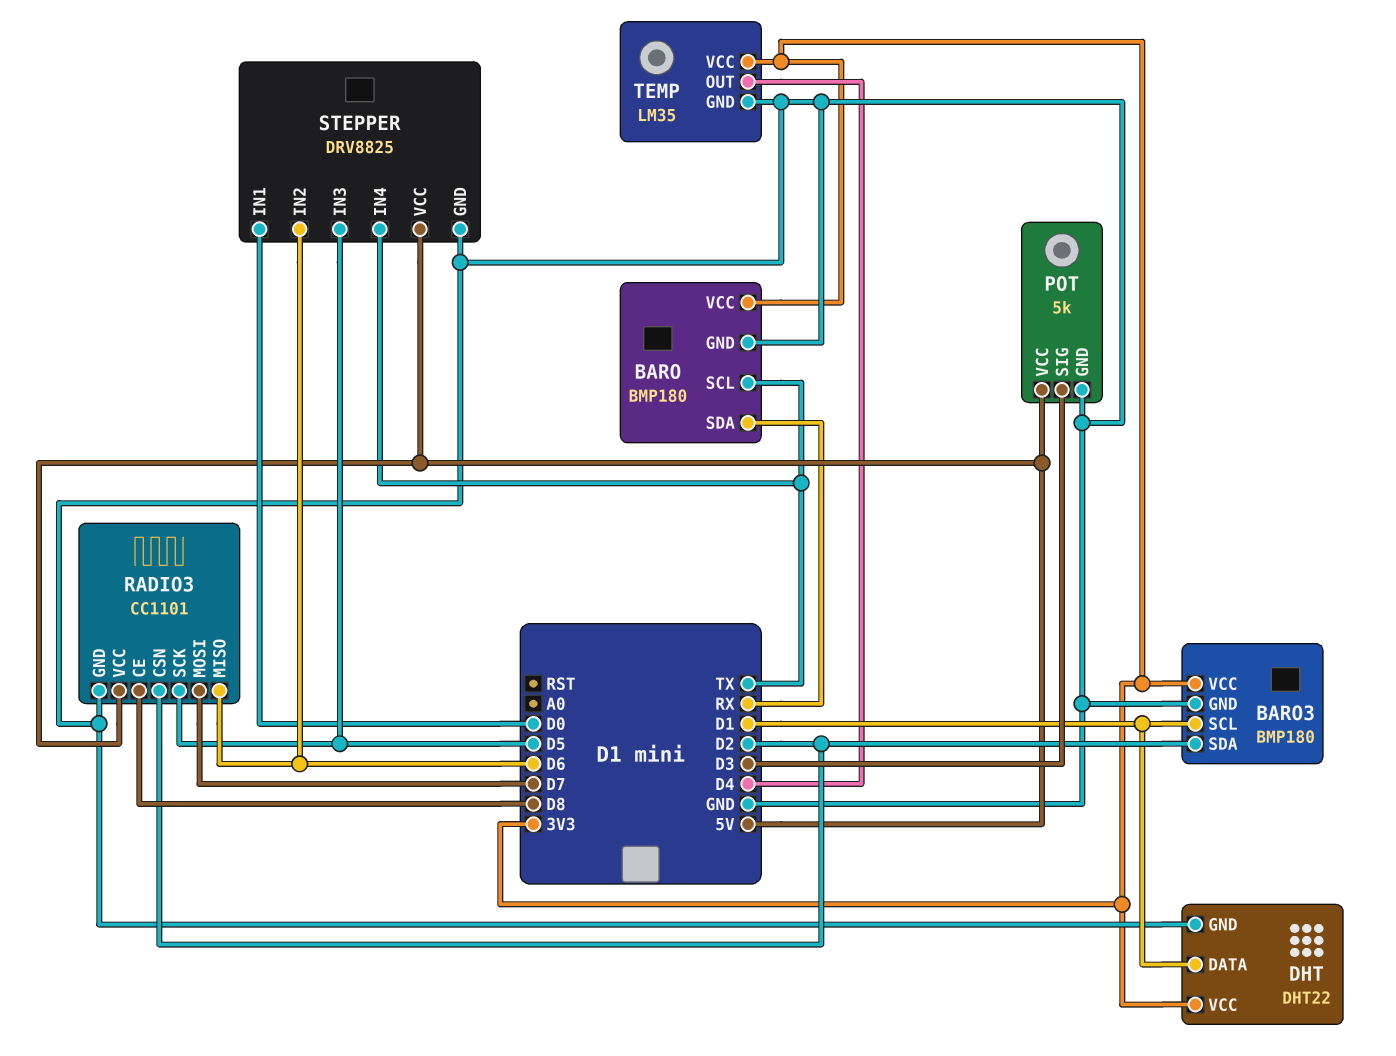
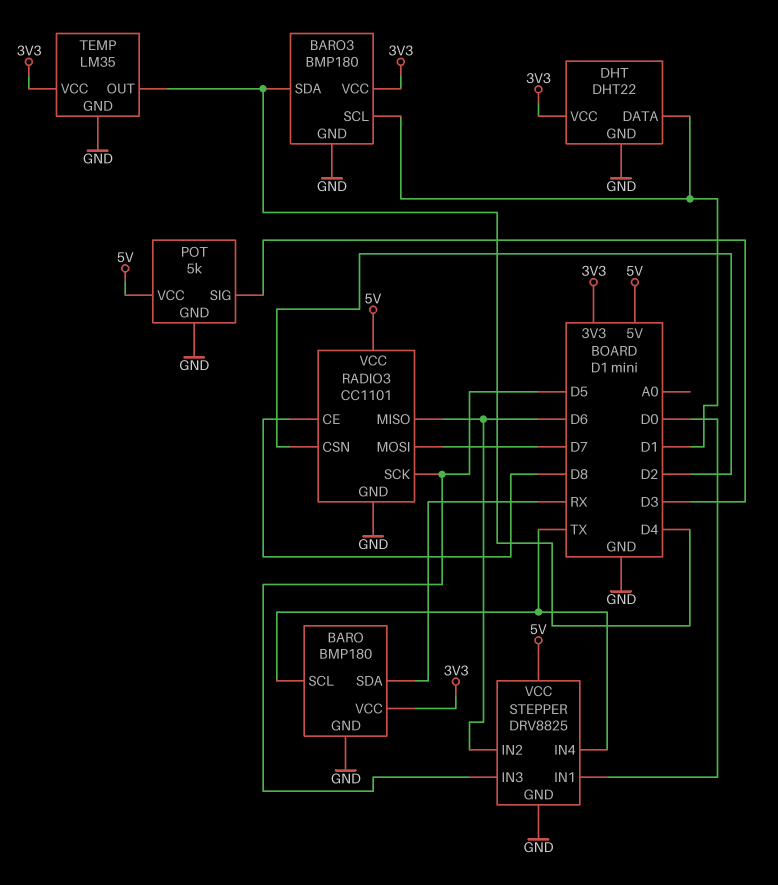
BARO3 pin SDA: D2 -> D4

